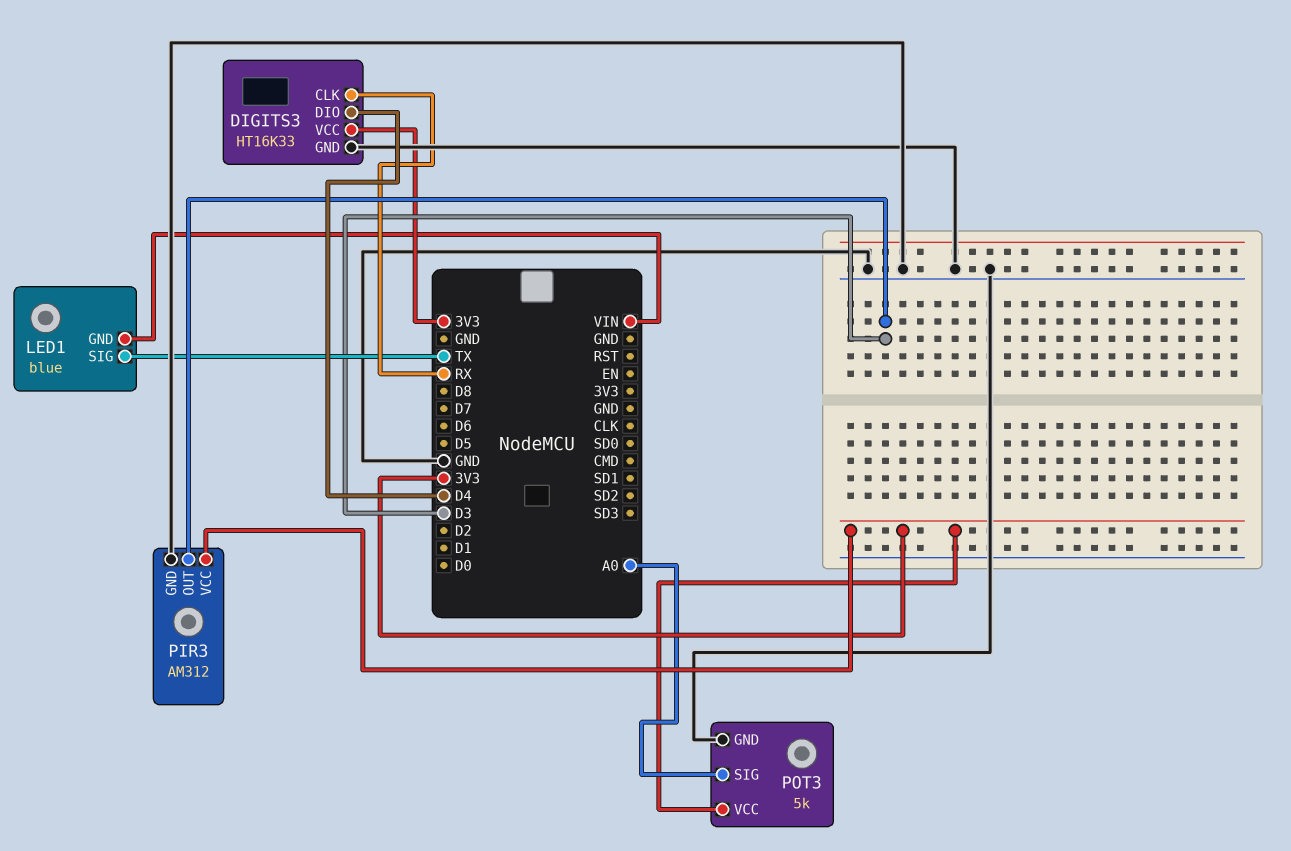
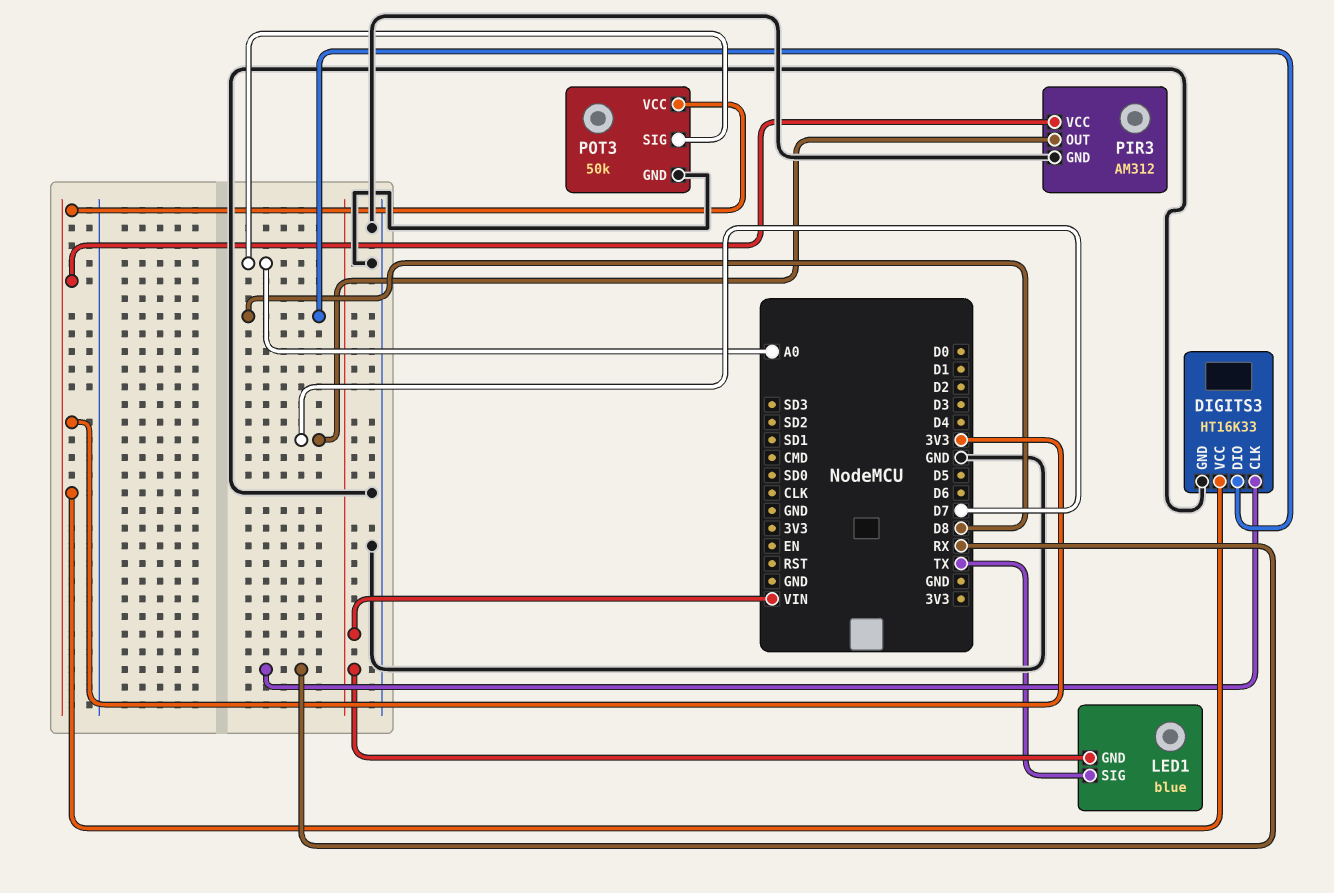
DIGITS3 pin DIO: D4 -> D8
PIR3 pin OUT: D3 -> D7
POT3: 5k -> 50k

